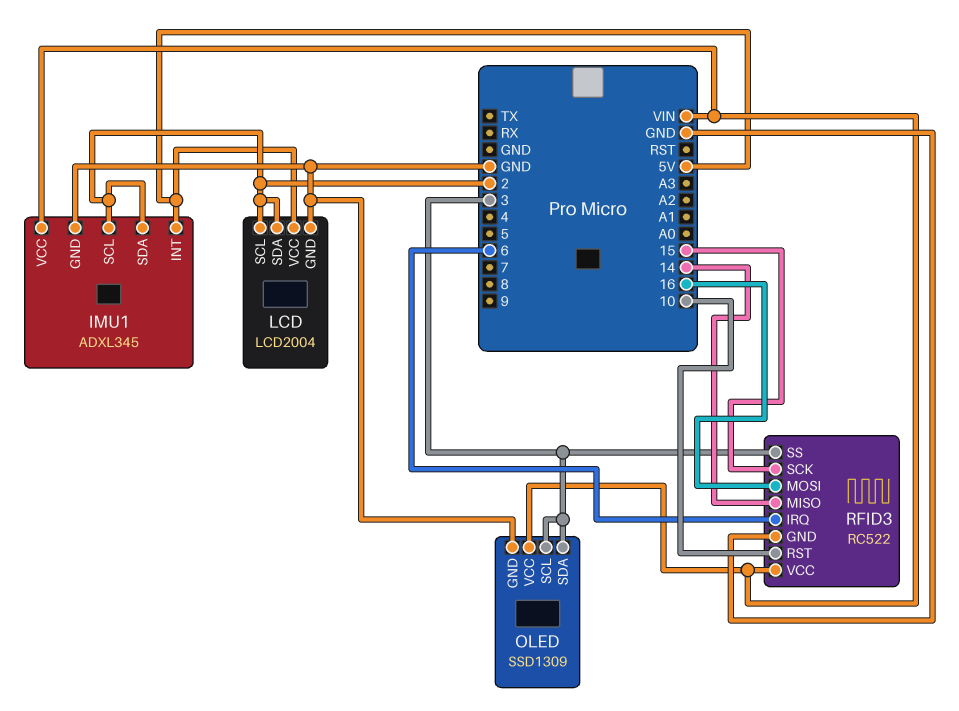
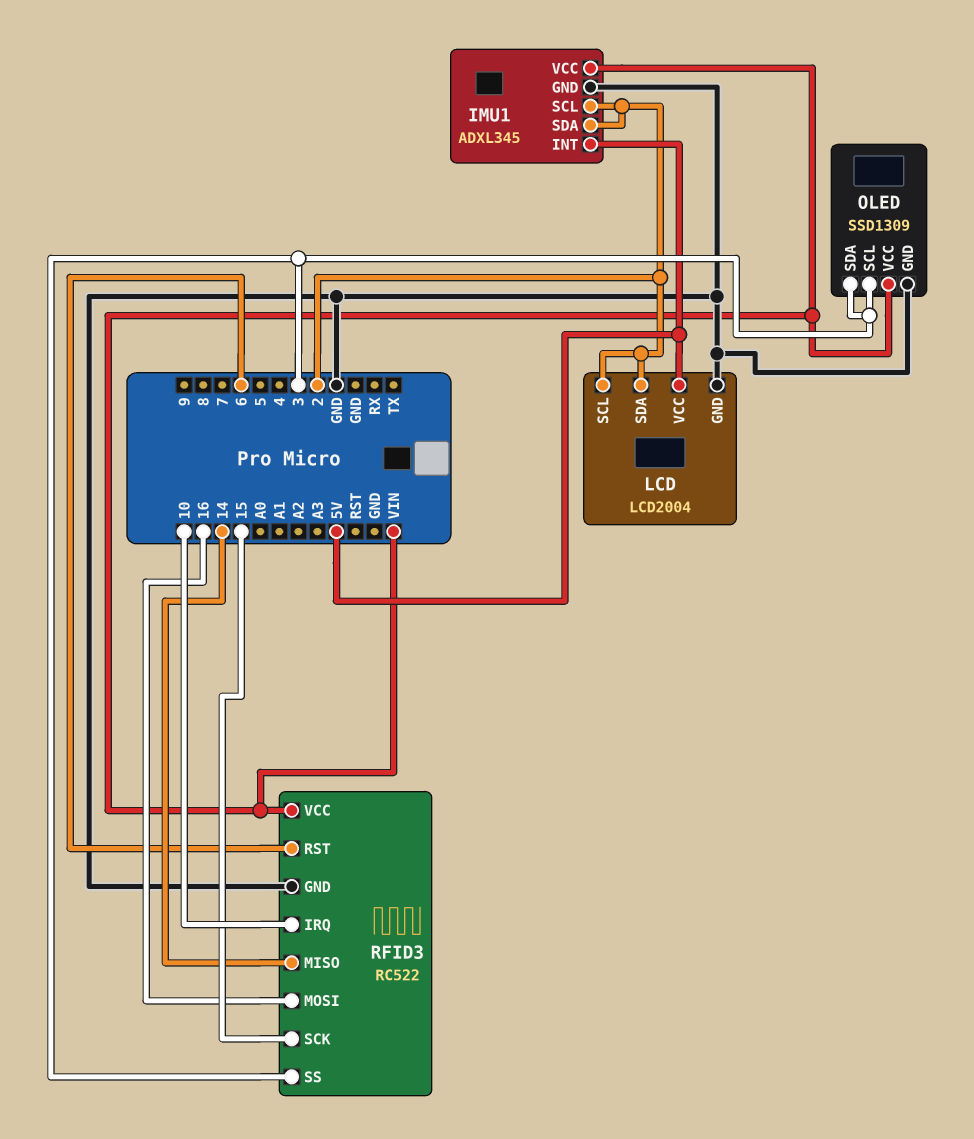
RFID3 pin IRQ: 6 -> 10
RFID3 pin RST: 10 -> 6

